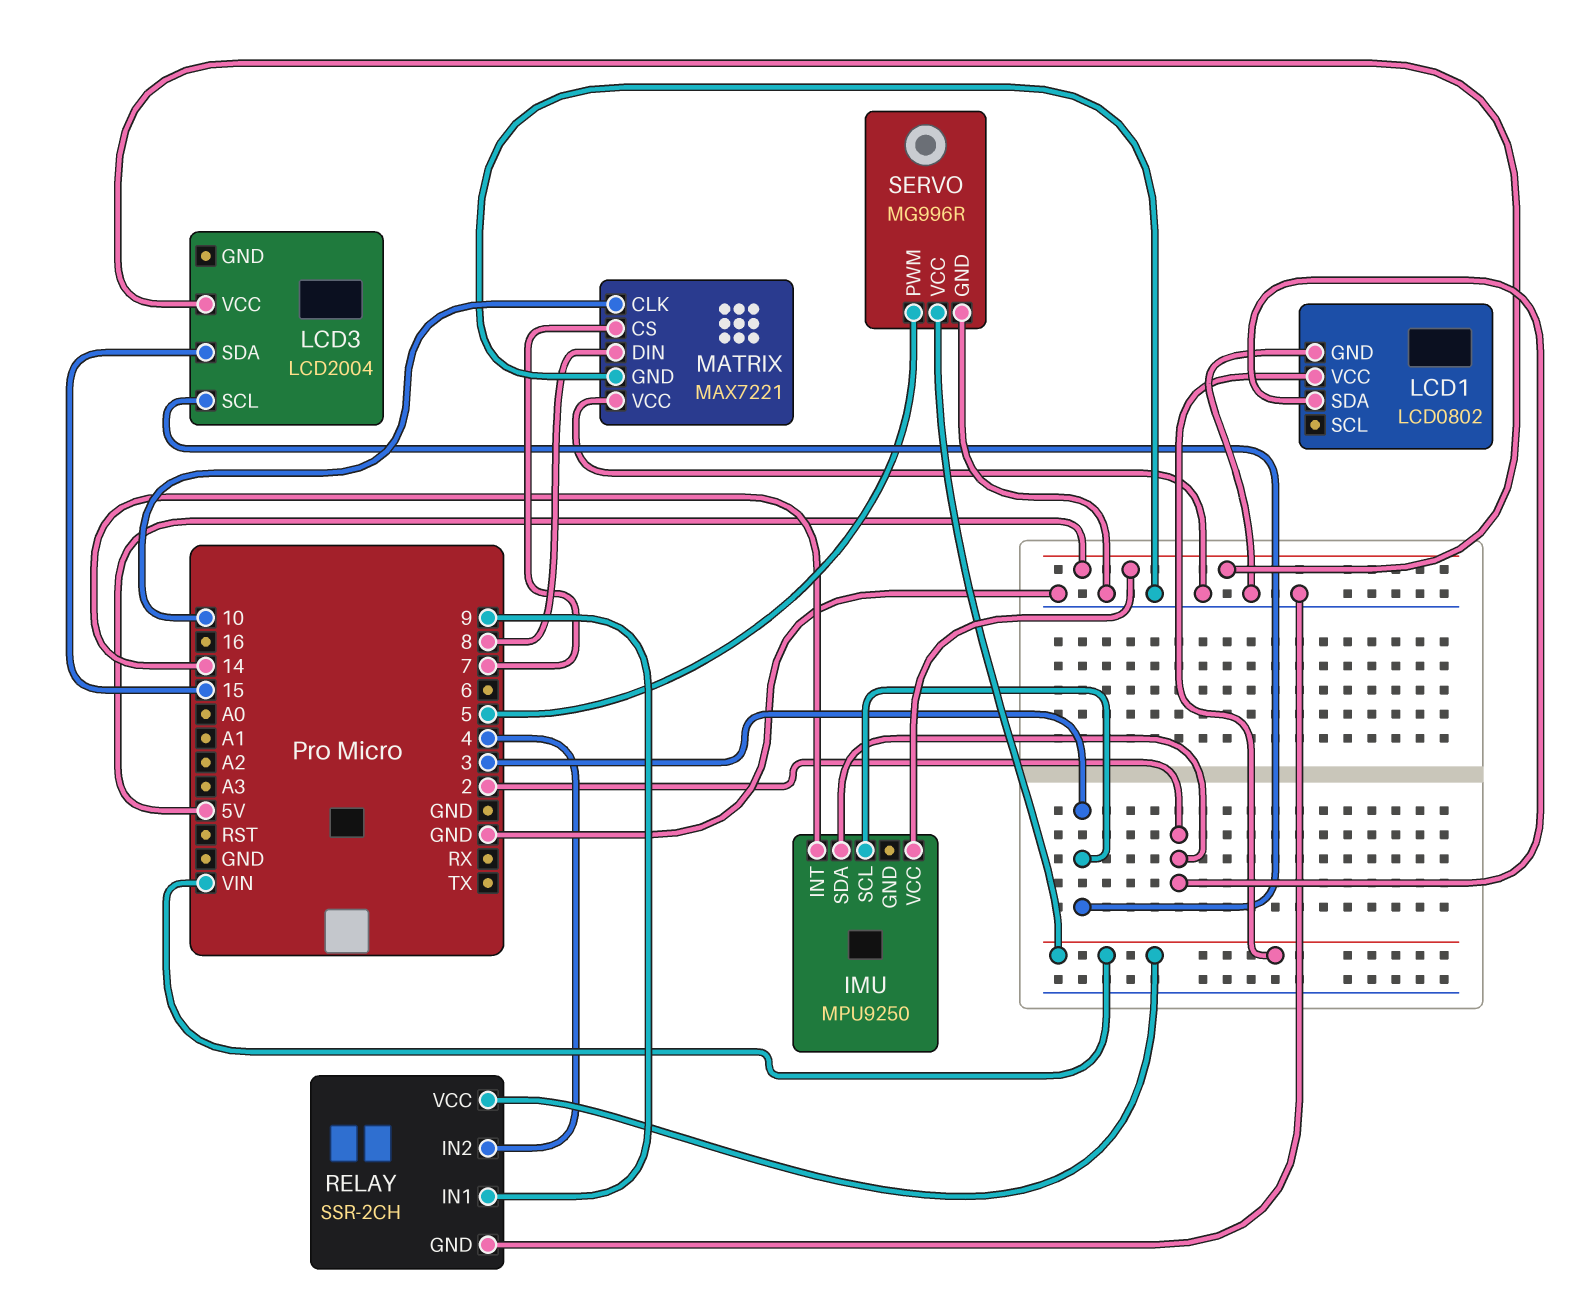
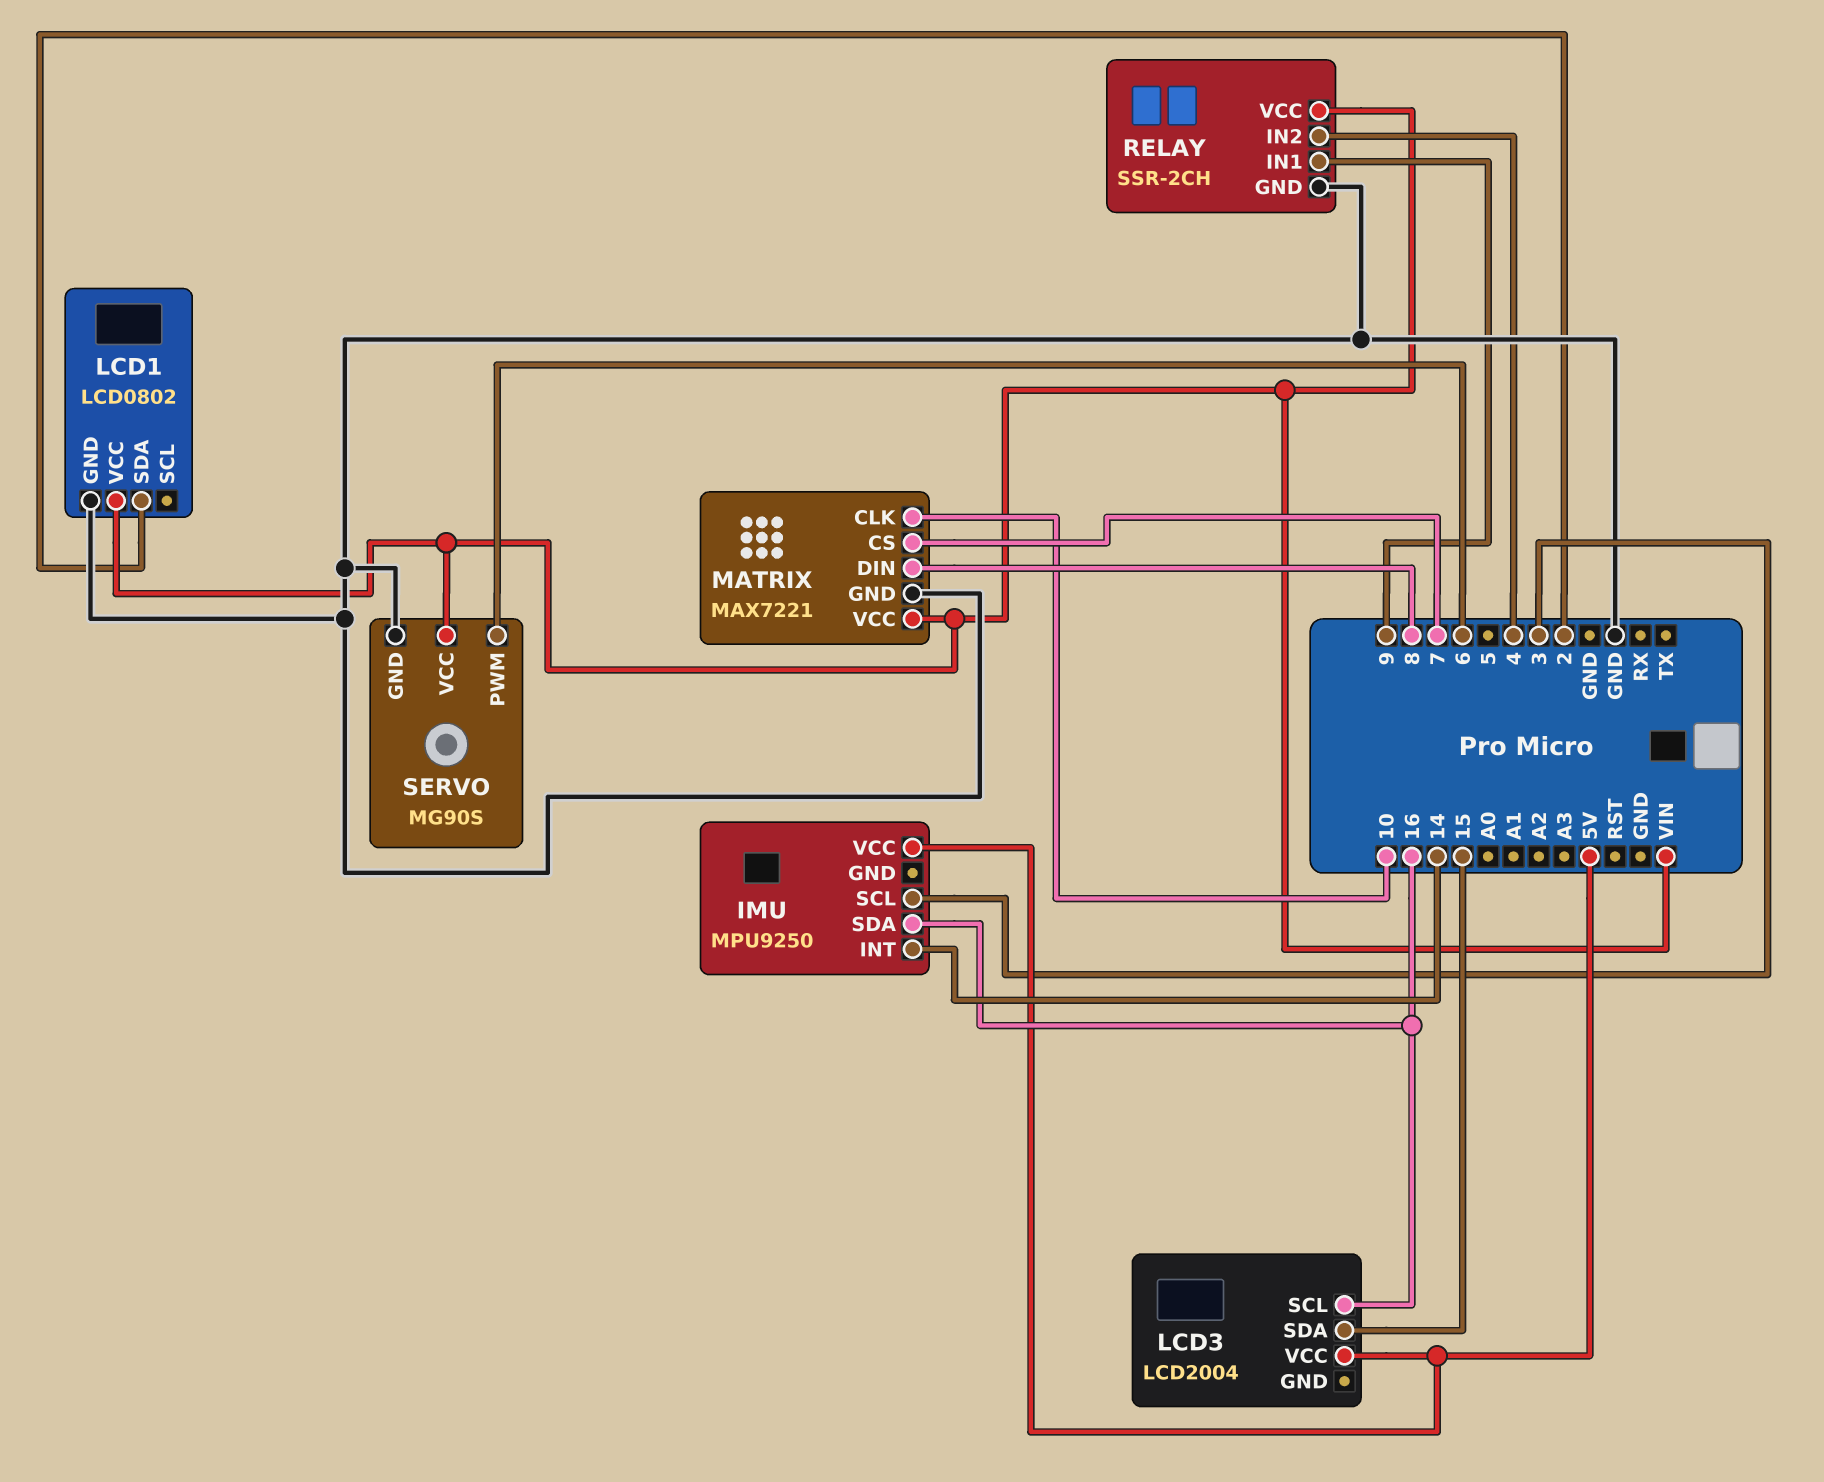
IMU pin SDA: 2 -> 16
LCD3 pin SCL: 3 -> 16
MATRIX pin VCC: GND -> VIN
SERVO: MG996R -> MG90S
SERVO pin PWM: 5 -> 6

